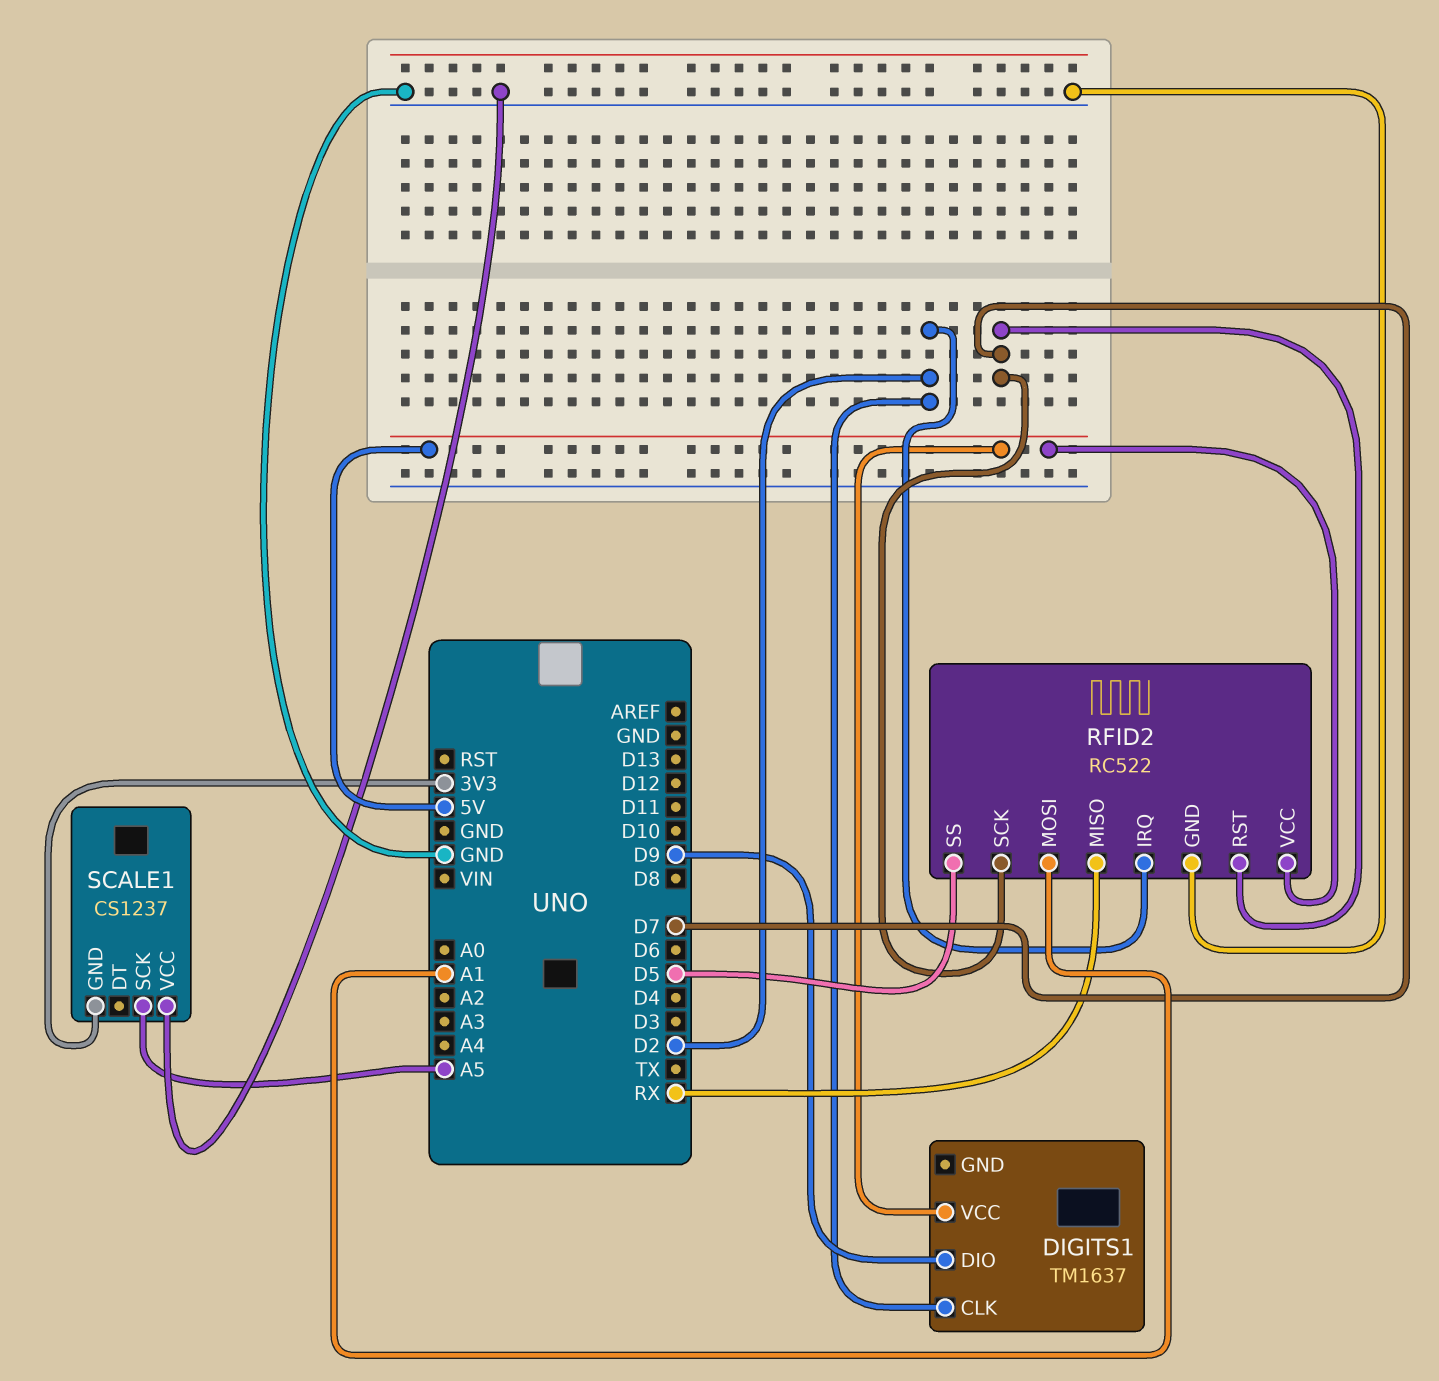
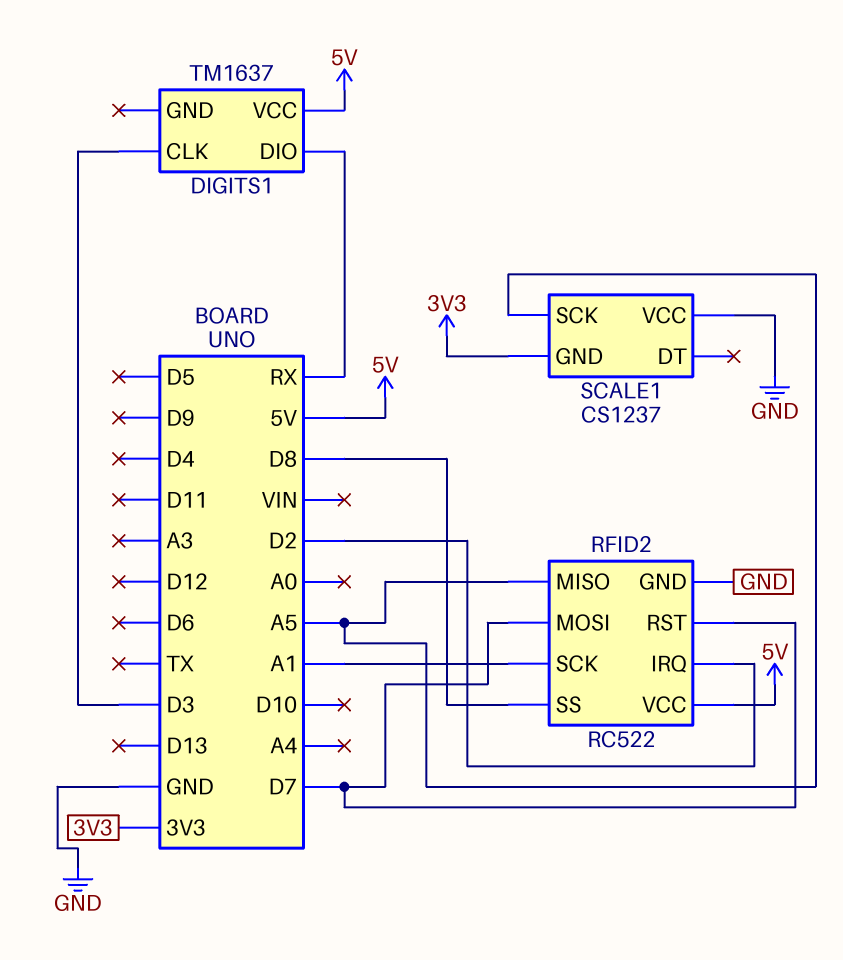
DIGITS1 pin CLK: D2 -> D3
DIGITS1 pin DIO: D9 -> RX
RFID2 pin MISO: RX -> A5
RFID2 pin MOSI: A1 -> D7
RFID2 pin SCK: D7 -> A1
RFID2 pin SS: D5 -> D8

